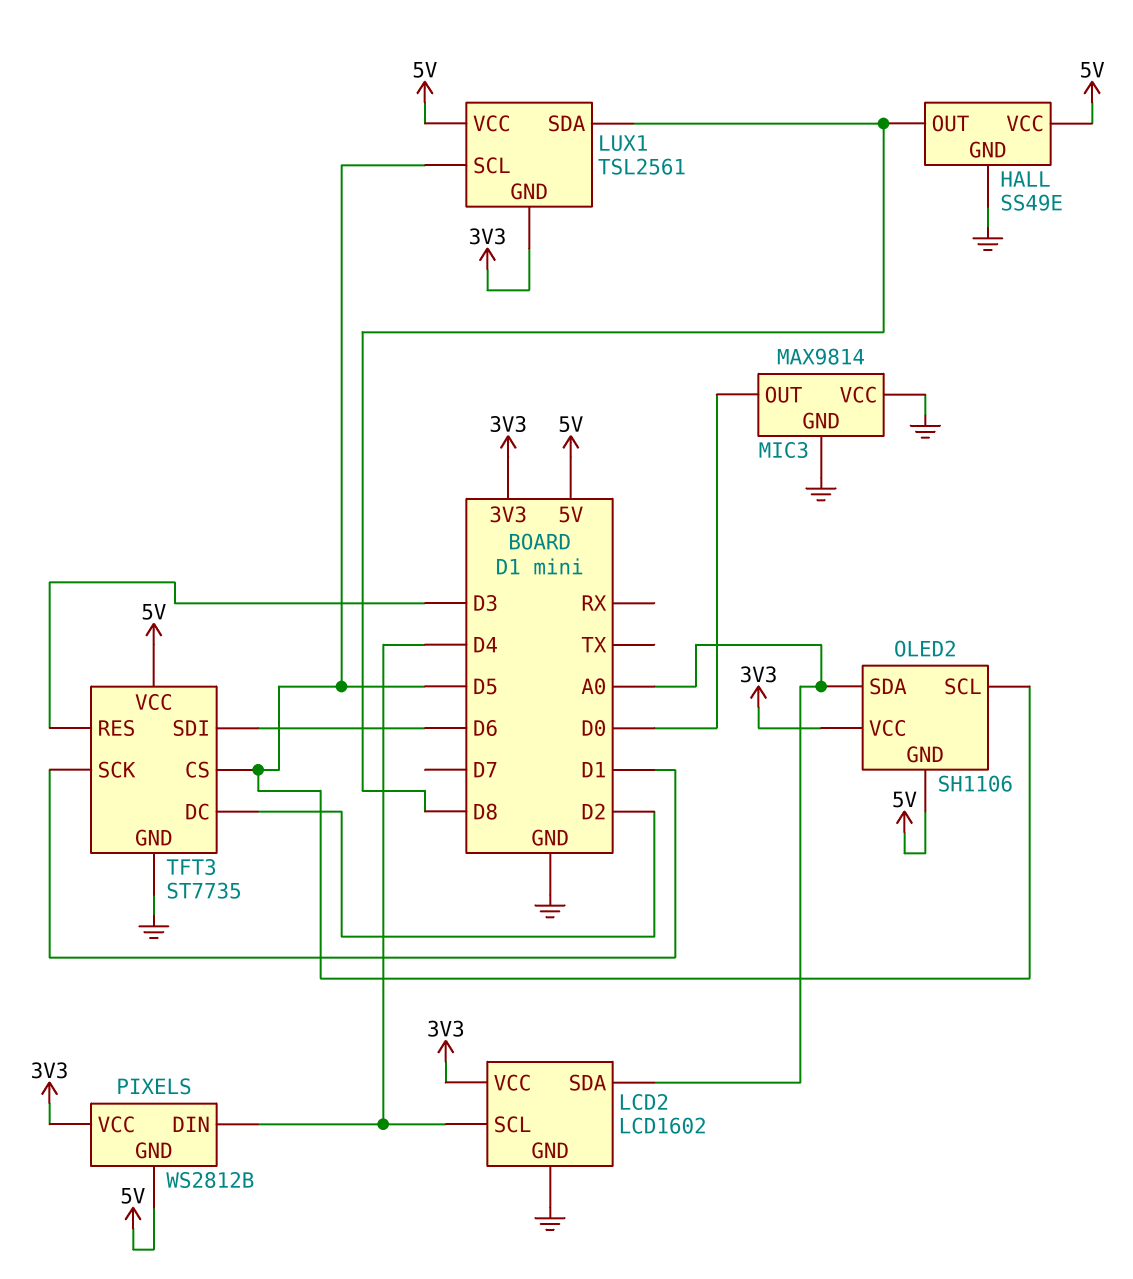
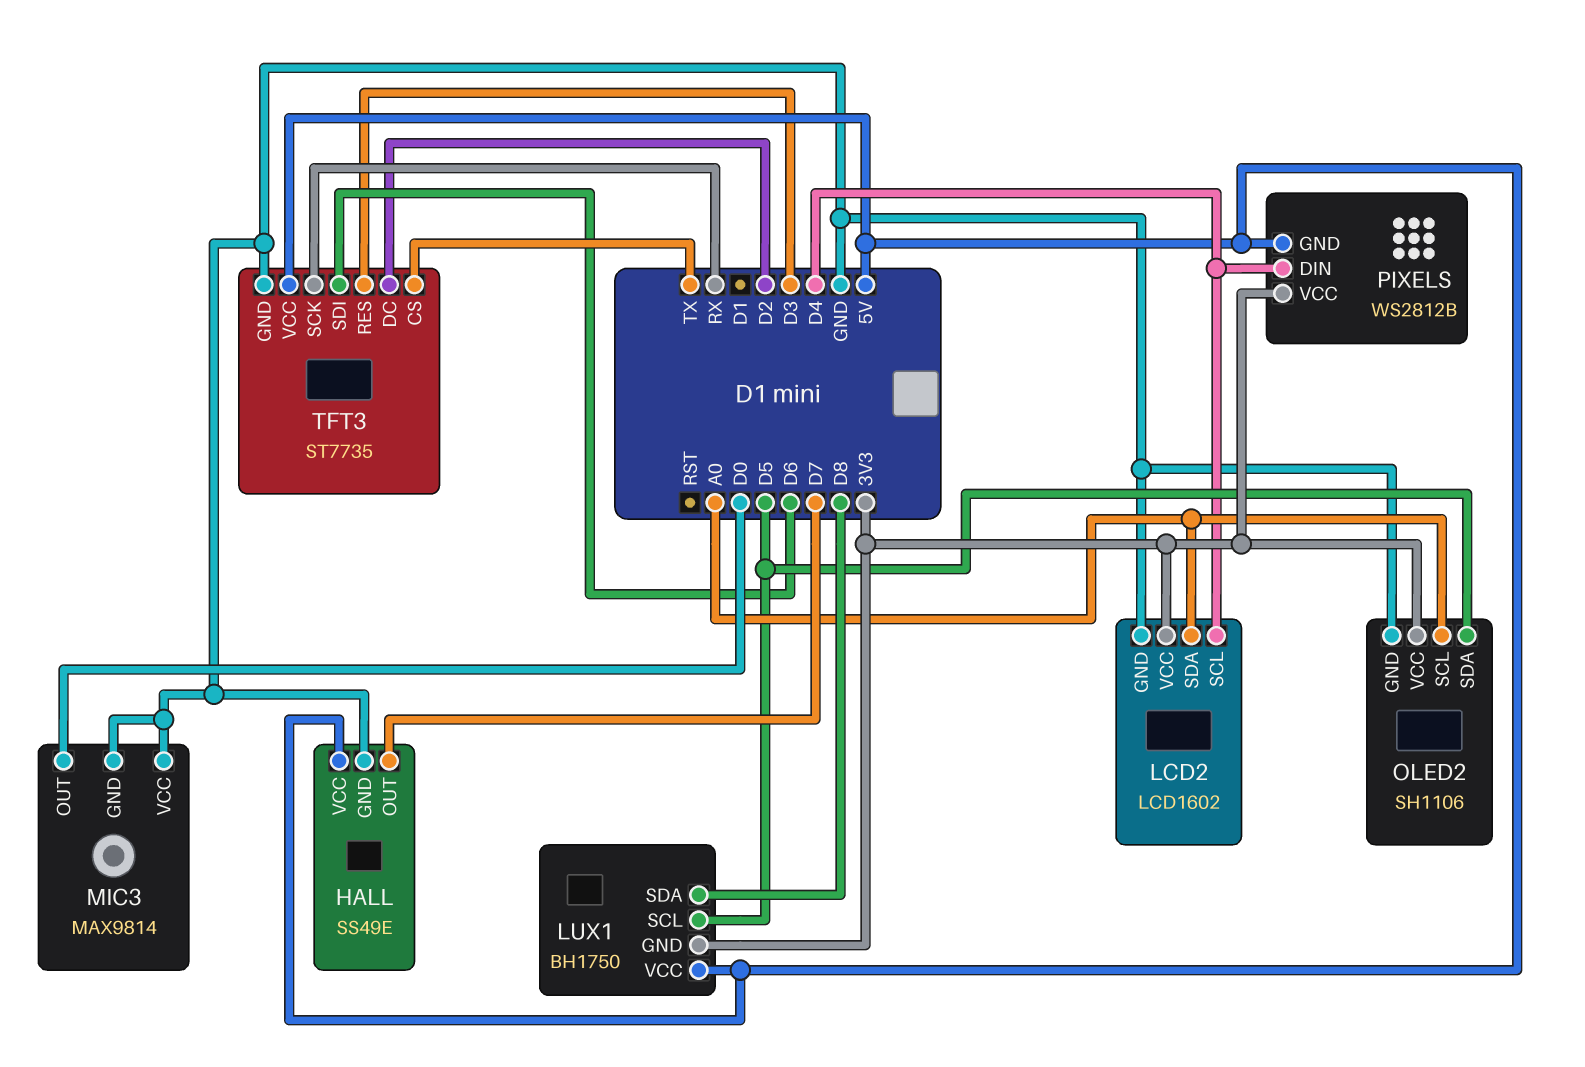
HALL pin OUT: D8 -> D7
LUX1: TSL2561 -> BH1750
OLED2 pin GND: 5V -> GND
OLED2 pin SCL: D5 -> A0
OLED2 pin SDA: A0 -> D5
TFT3 pin CS: D5 -> TX
TFT3 pin SCK: D1 -> RX

